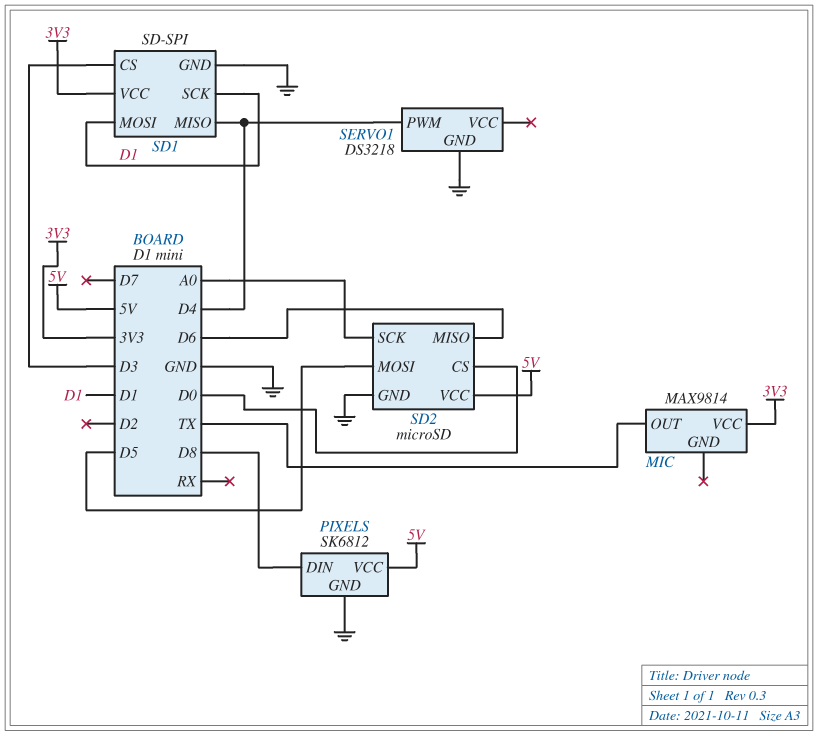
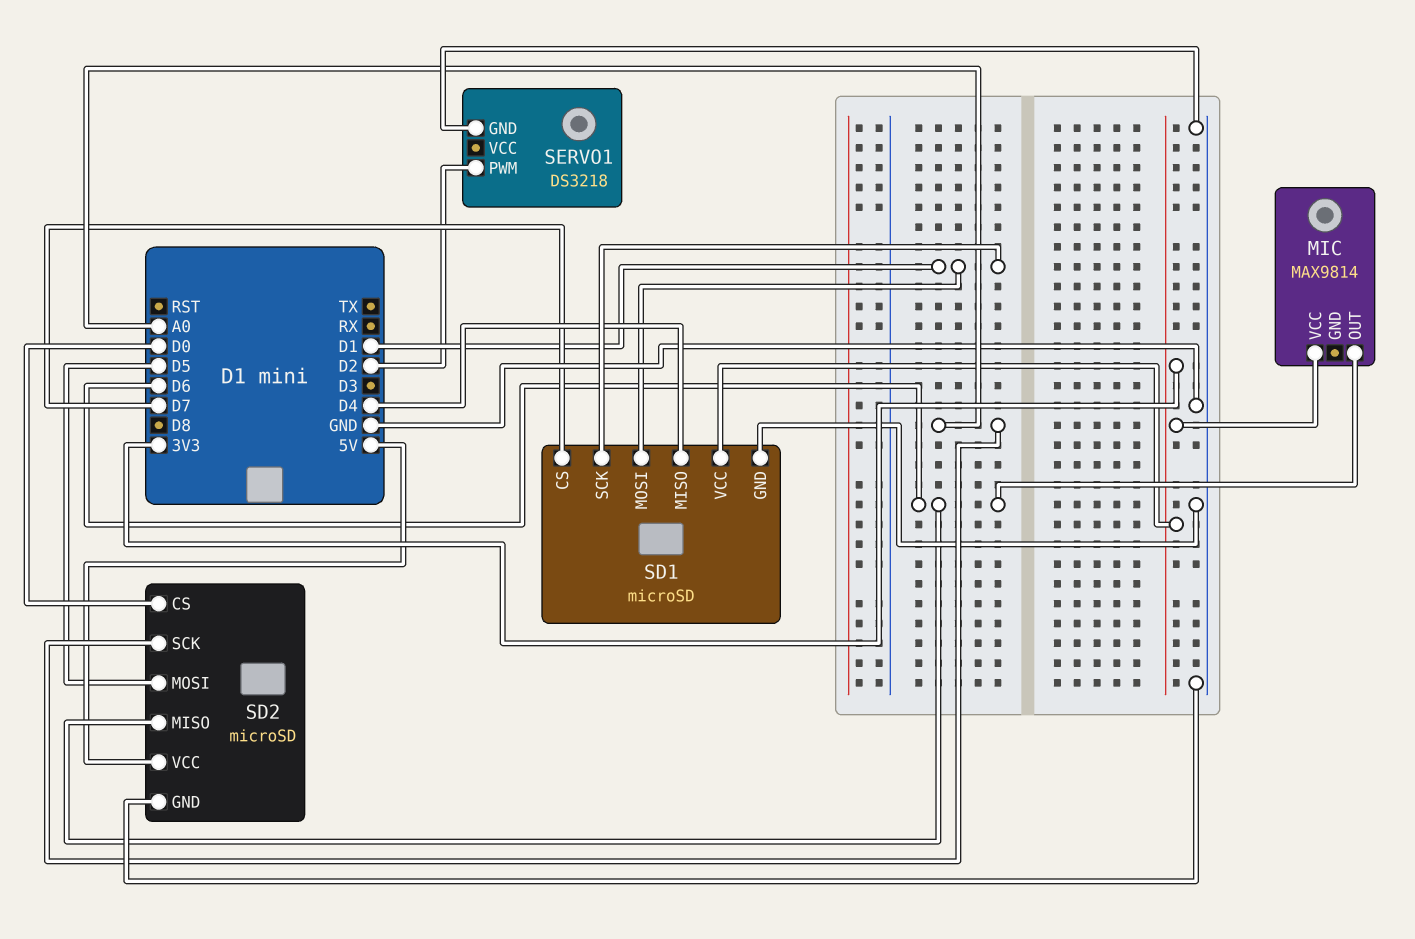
MIC pin OUT: TX -> D6
PIXELS: SK6812 -> none
PIXELS pin DIN: D8 -> none
PIXELS pin GND: GND -> none
PIXELS pin VCC: 5V -> none
SD1: SD-SPI -> microSD
SD1 pin CS: D3 -> D7
SERVO1 pin PWM: D4 -> D2

